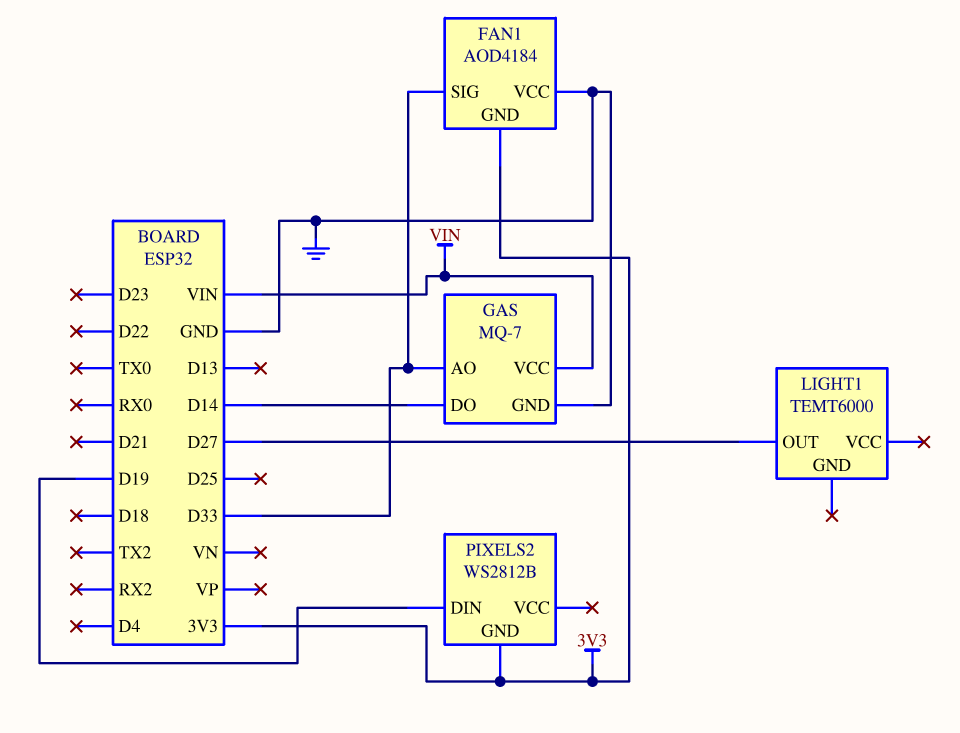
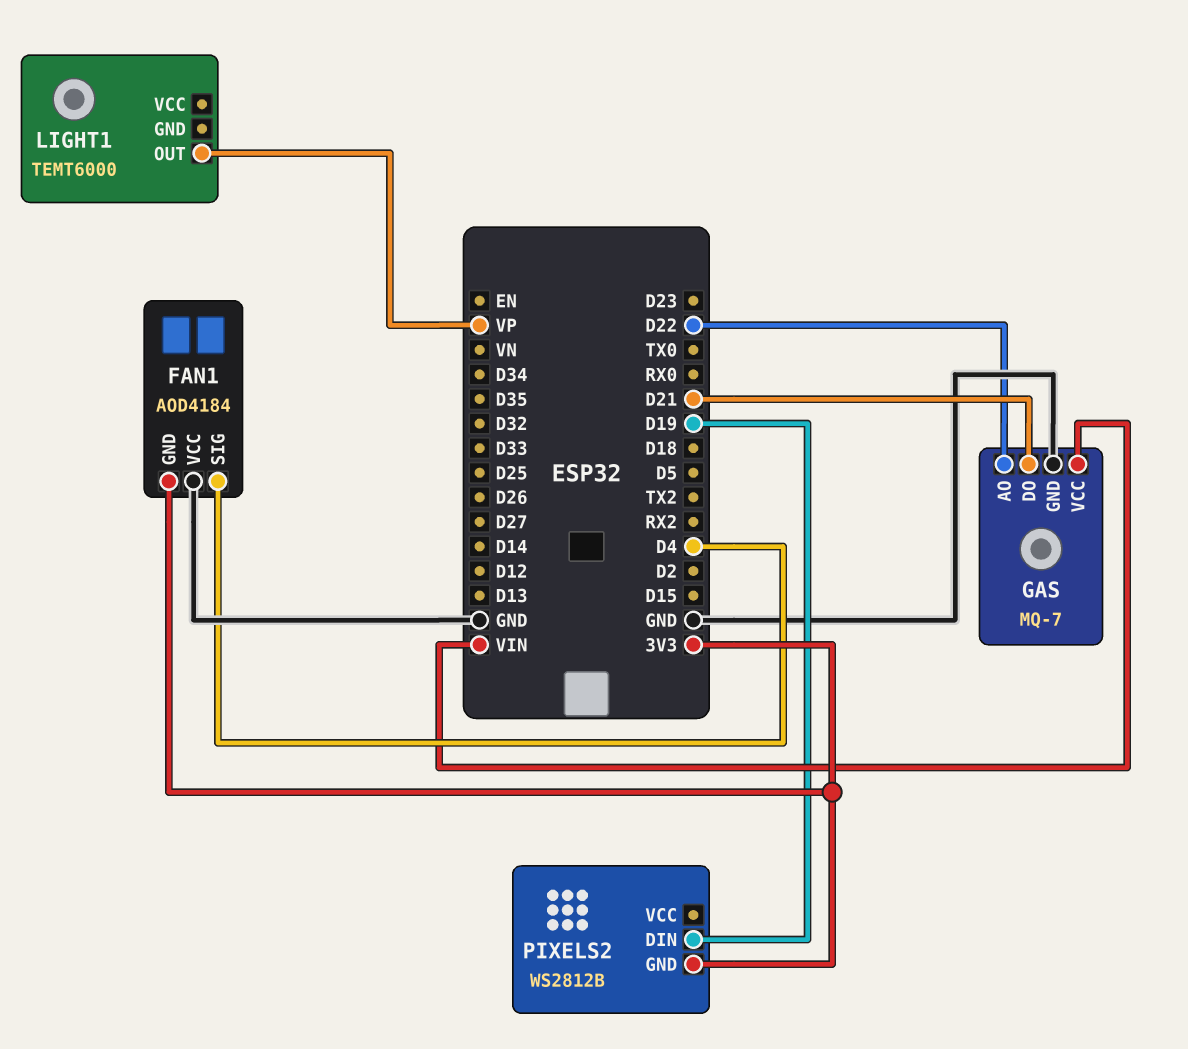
FAN1 pin SIG: D33 -> D4
GAS pin AO: D33 -> D22
GAS pin DO: D14 -> D21
LIGHT1 pin OUT: D27 -> VP

